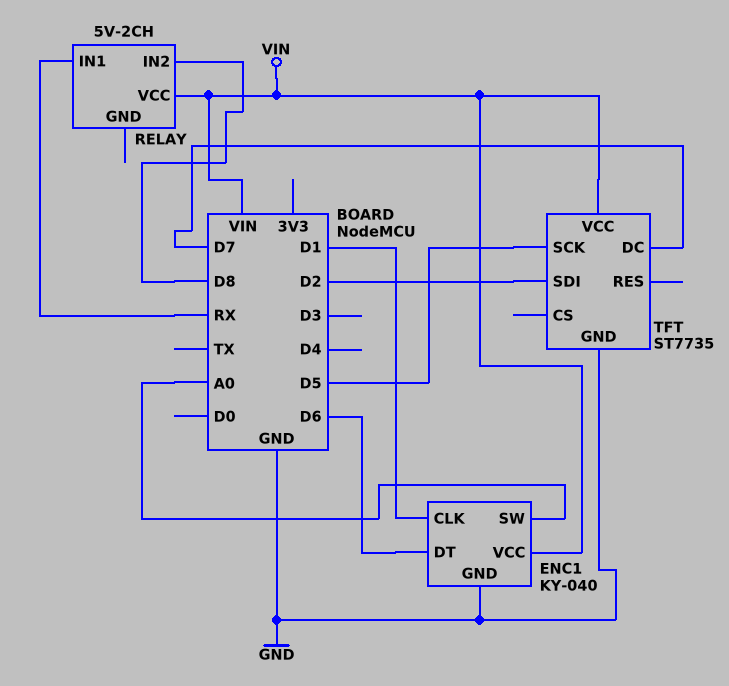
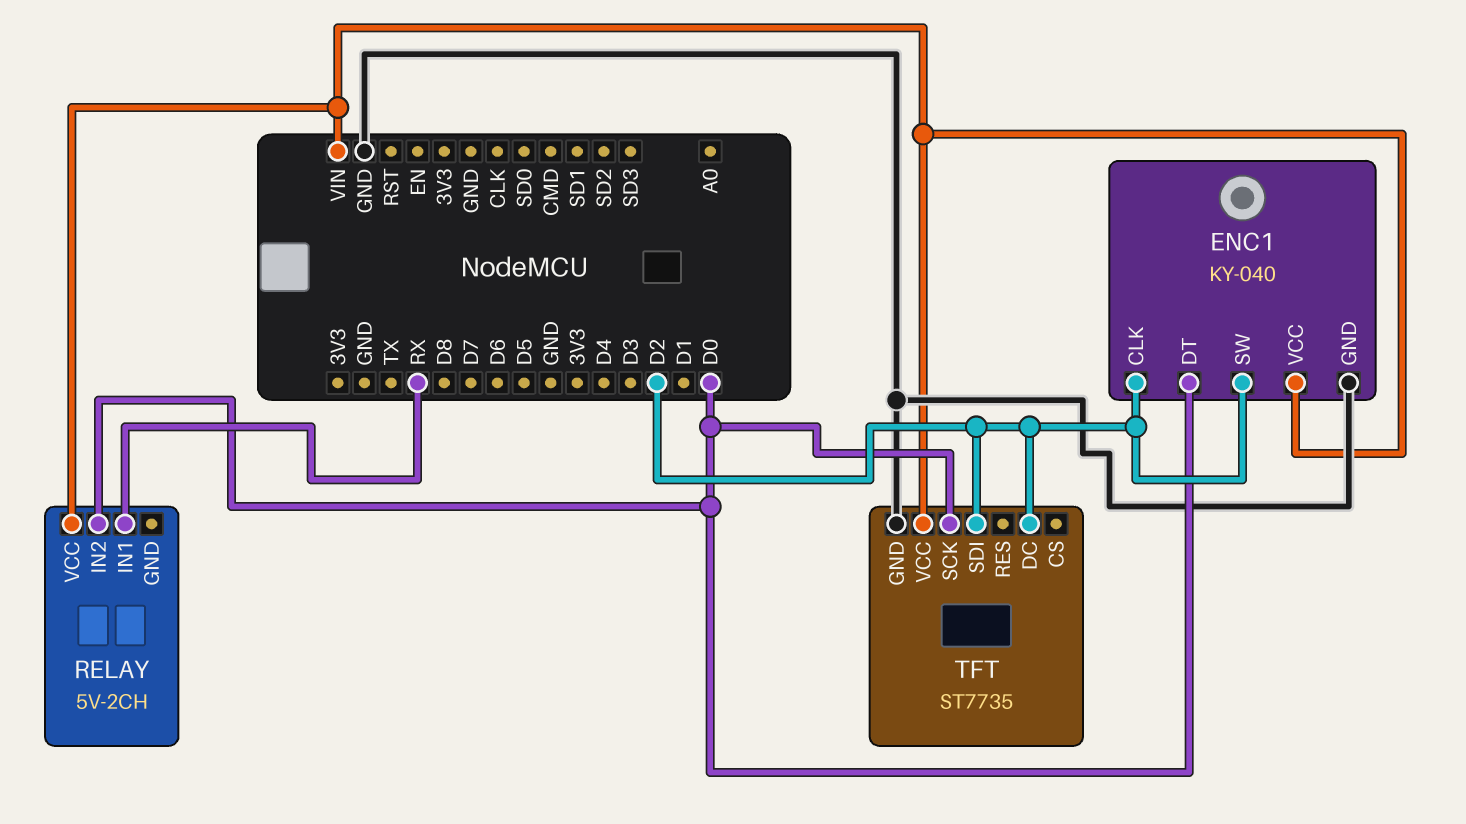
ENC1 pin CLK: D1 -> D2
ENC1 pin DT: D6 -> D0
ENC1 pin SW: A0 -> D2
RELAY pin IN2: D8 -> D0
TFT pin DC: D7 -> D2
TFT pin SCK: D5 -> D0

